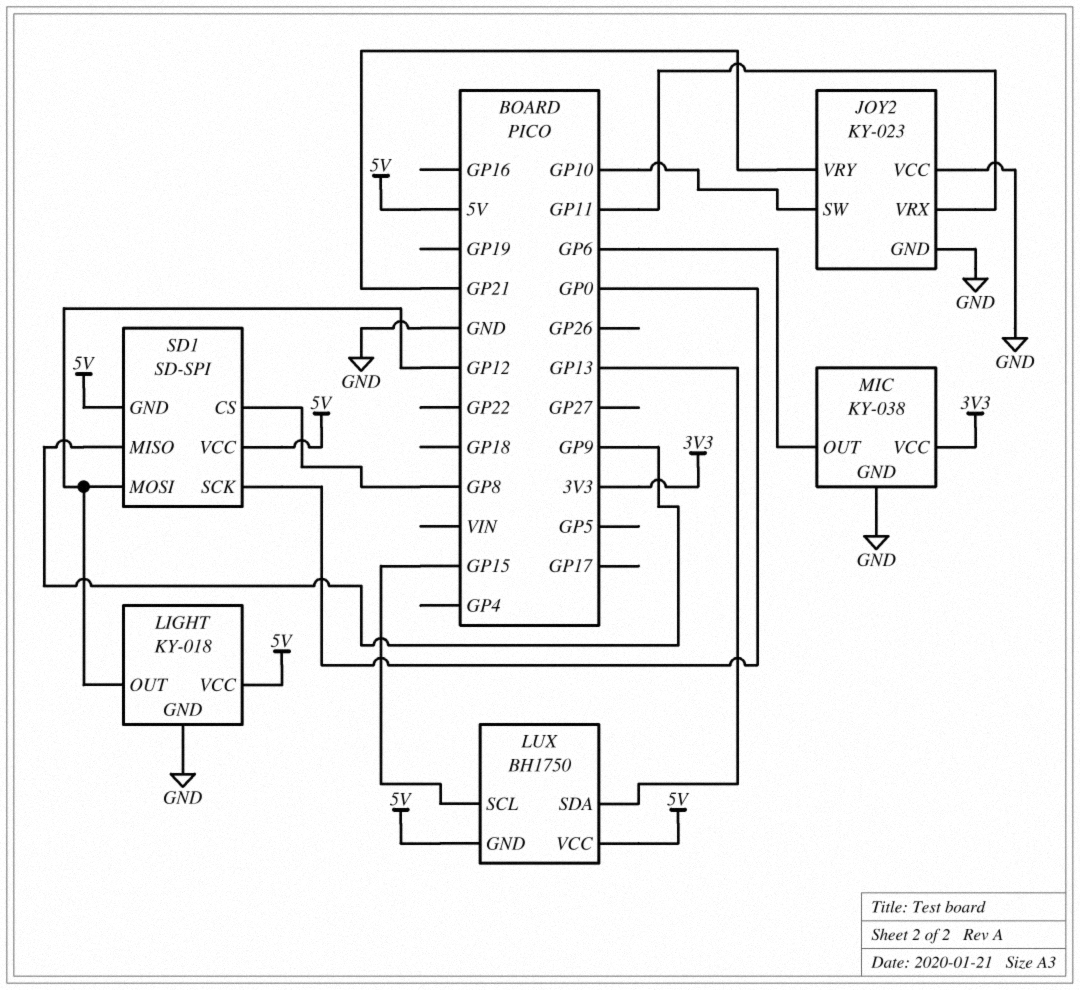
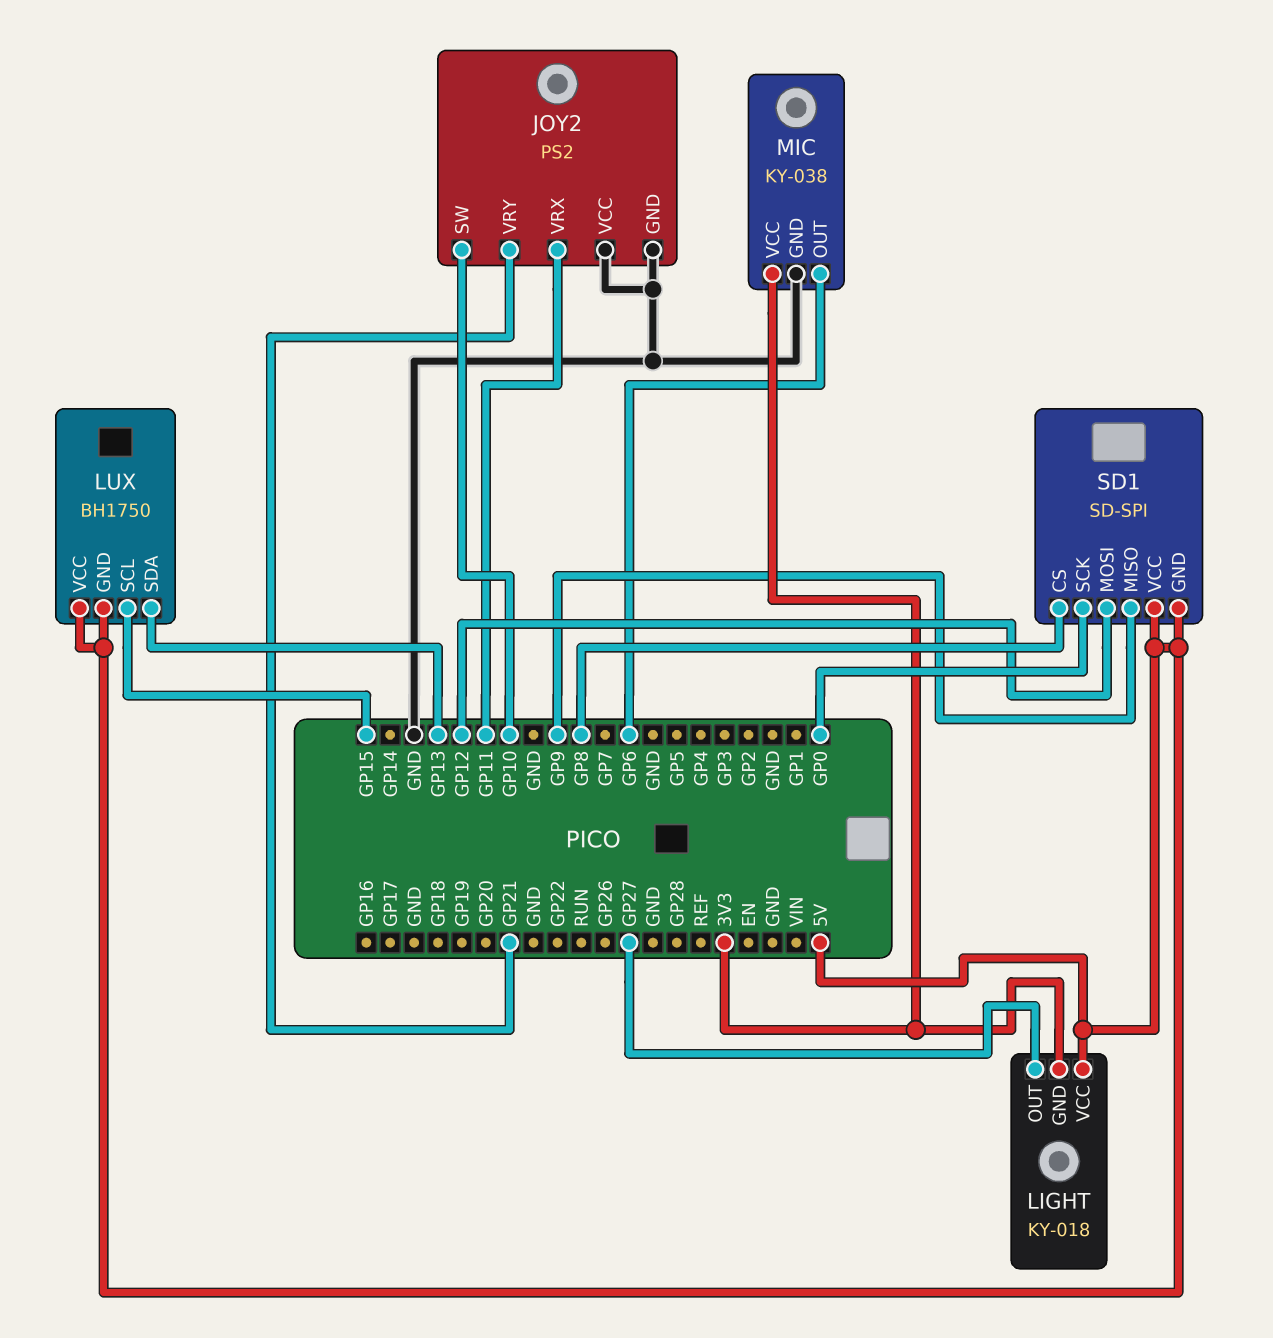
JOY2: KY-023 -> PS2
LIGHT pin GND: GND -> 3V3
LIGHT pin OUT: GP12 -> GP27

